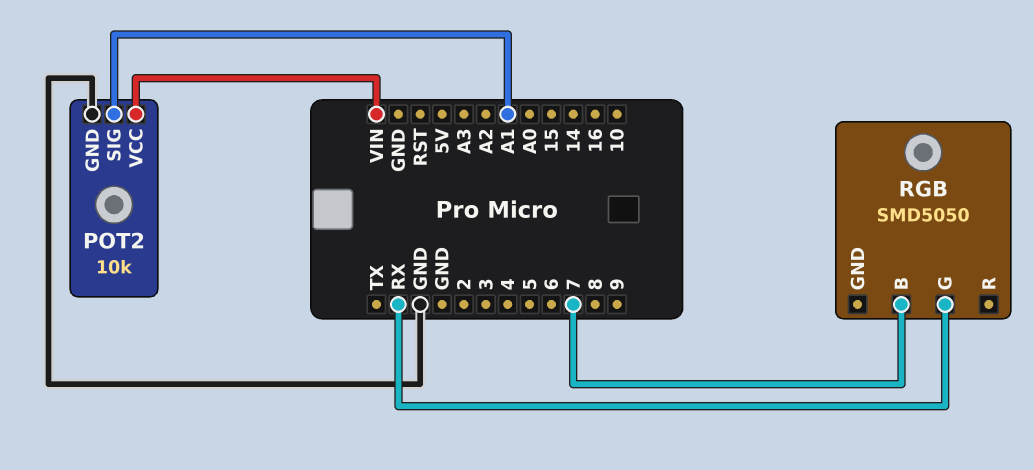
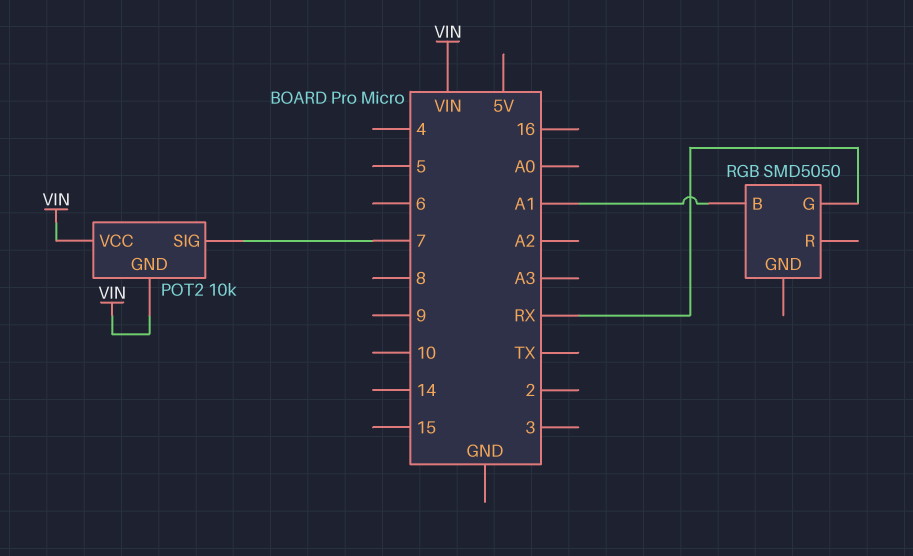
POT2 pin GND: GND -> VIN
POT2 pin SIG: A1 -> 7
RGB pin B: 7 -> A1

